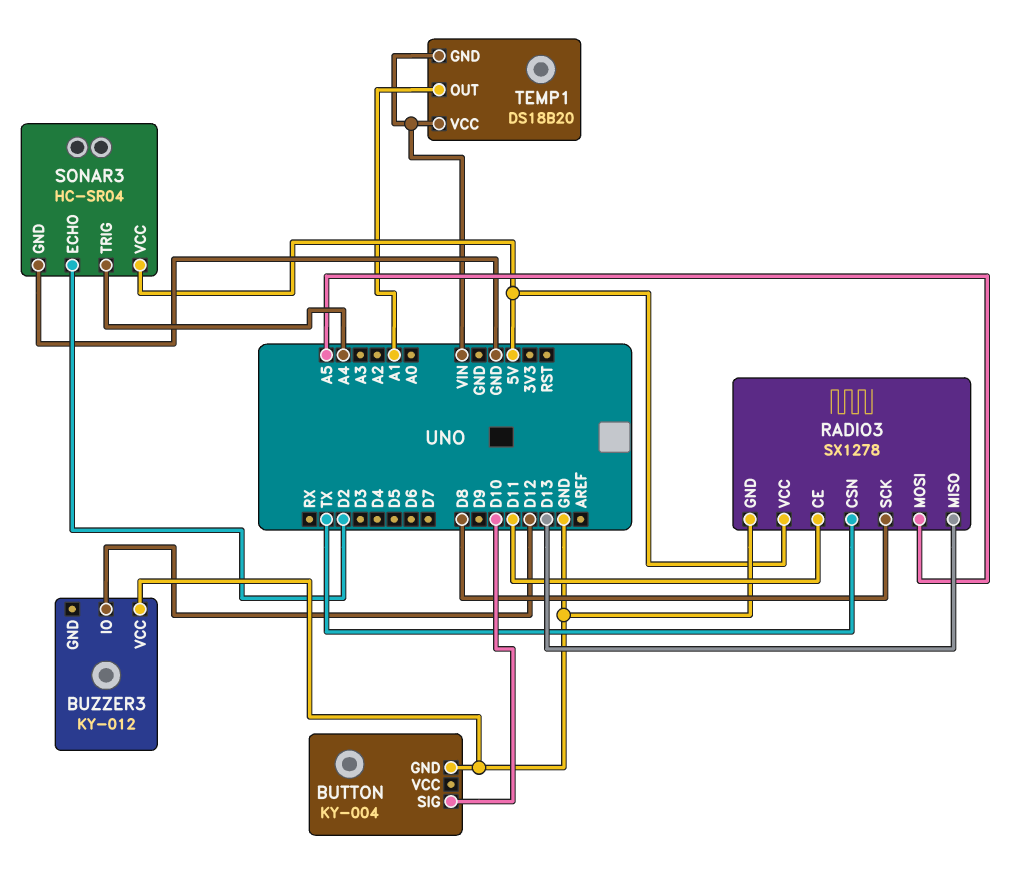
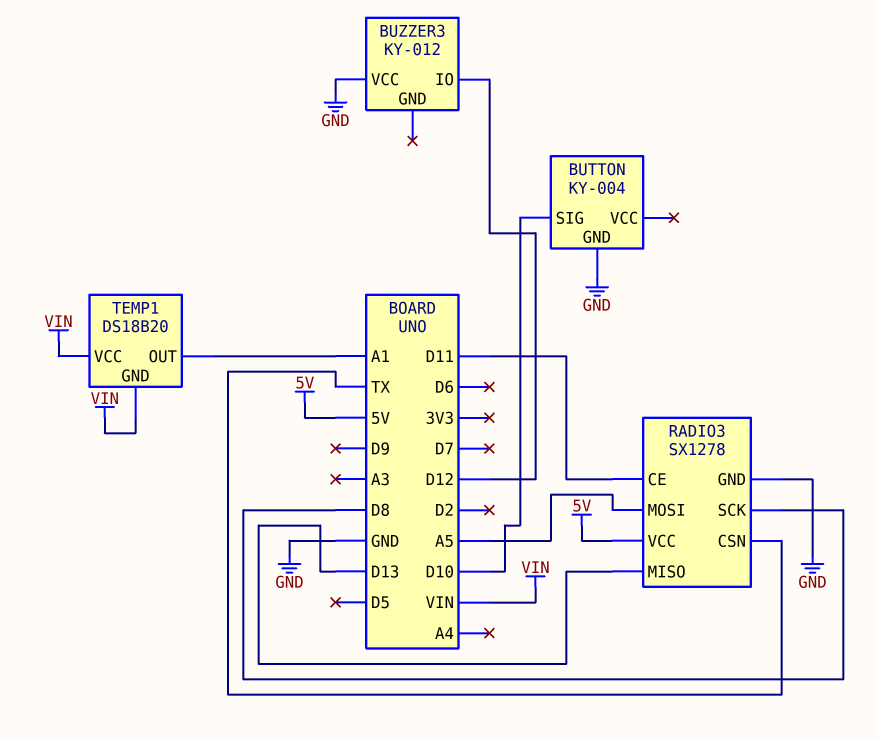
SONAR3: HC-SR04 -> none
SONAR3 pin ECHO: D2 -> none
SONAR3 pin GND: GND -> none
SONAR3 pin TRIG: A4 -> none
SONAR3 pin VCC: 5V -> none

